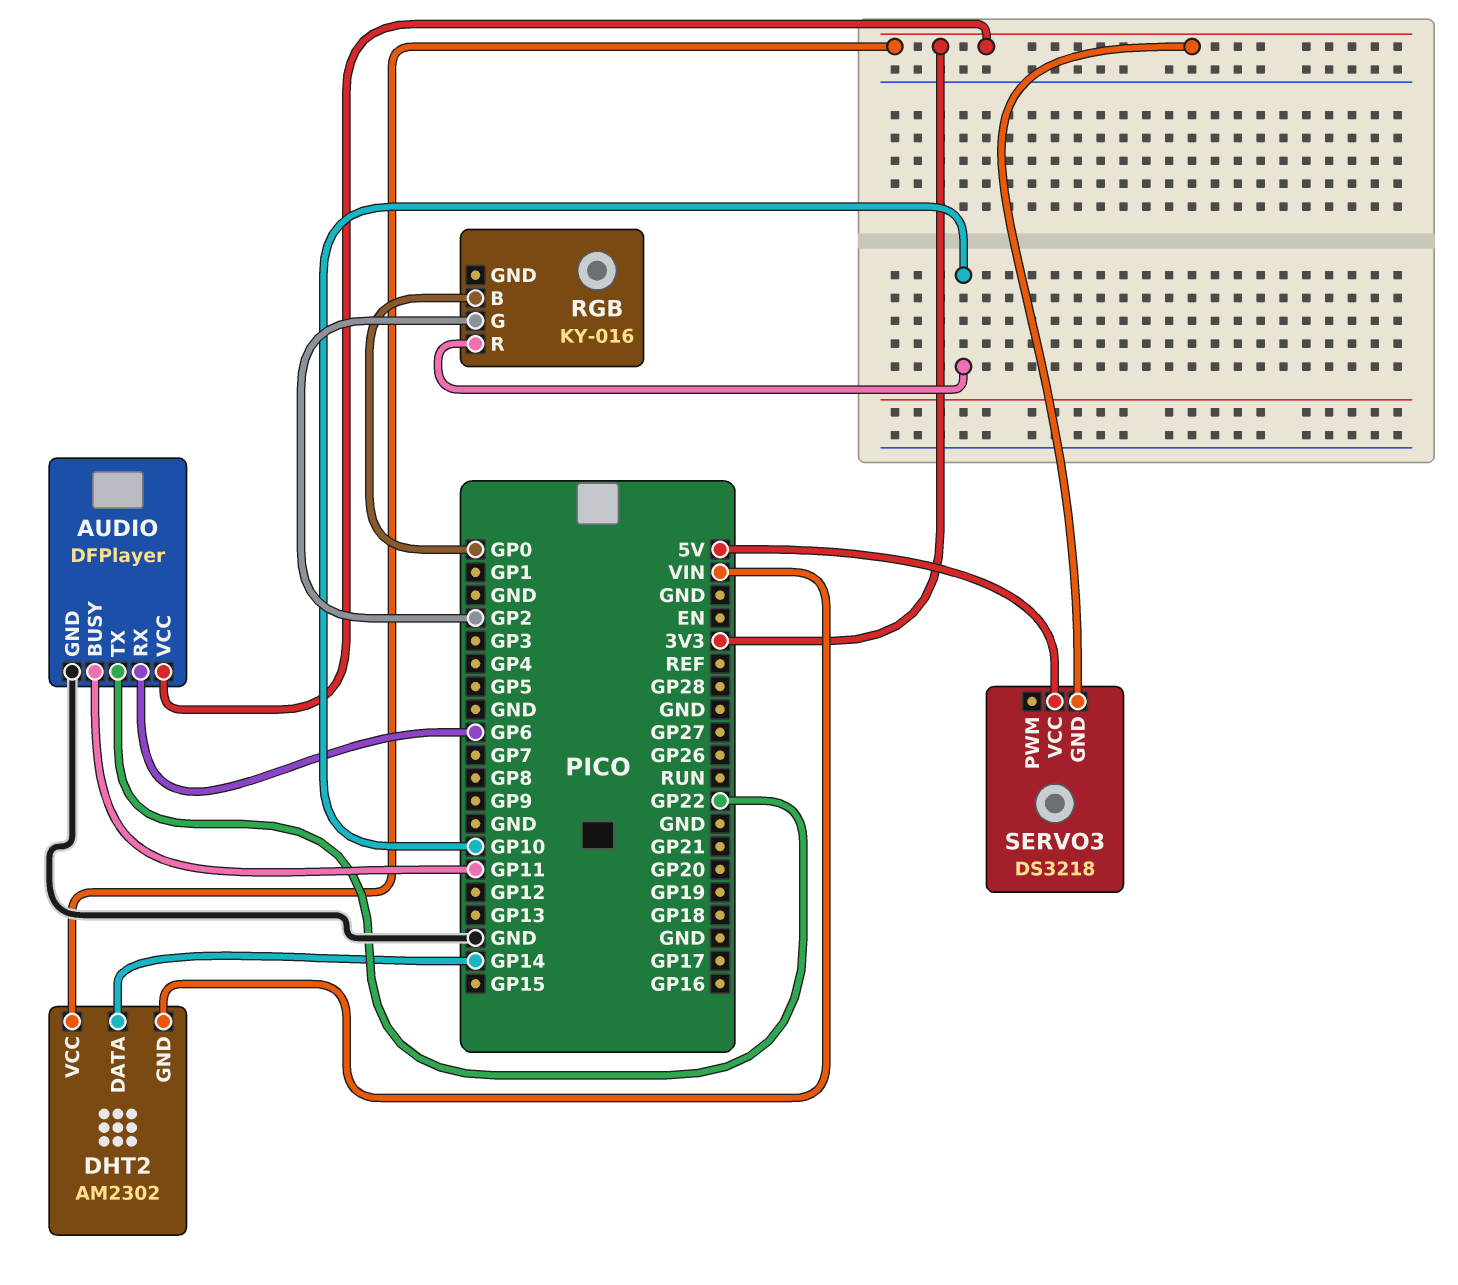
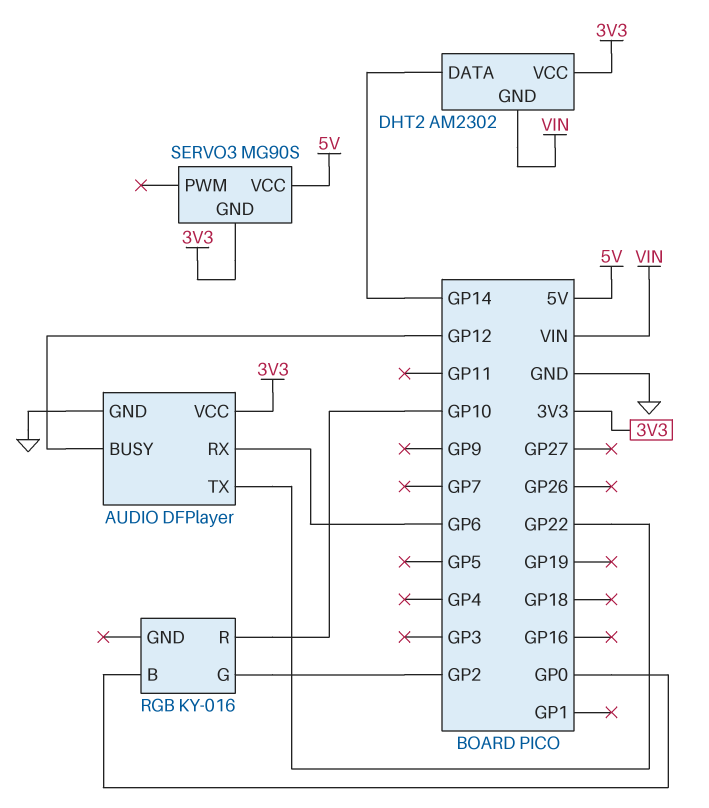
AUDIO pin BUSY: GP11 -> GP12
SERVO3: DS3218 -> MG90S

